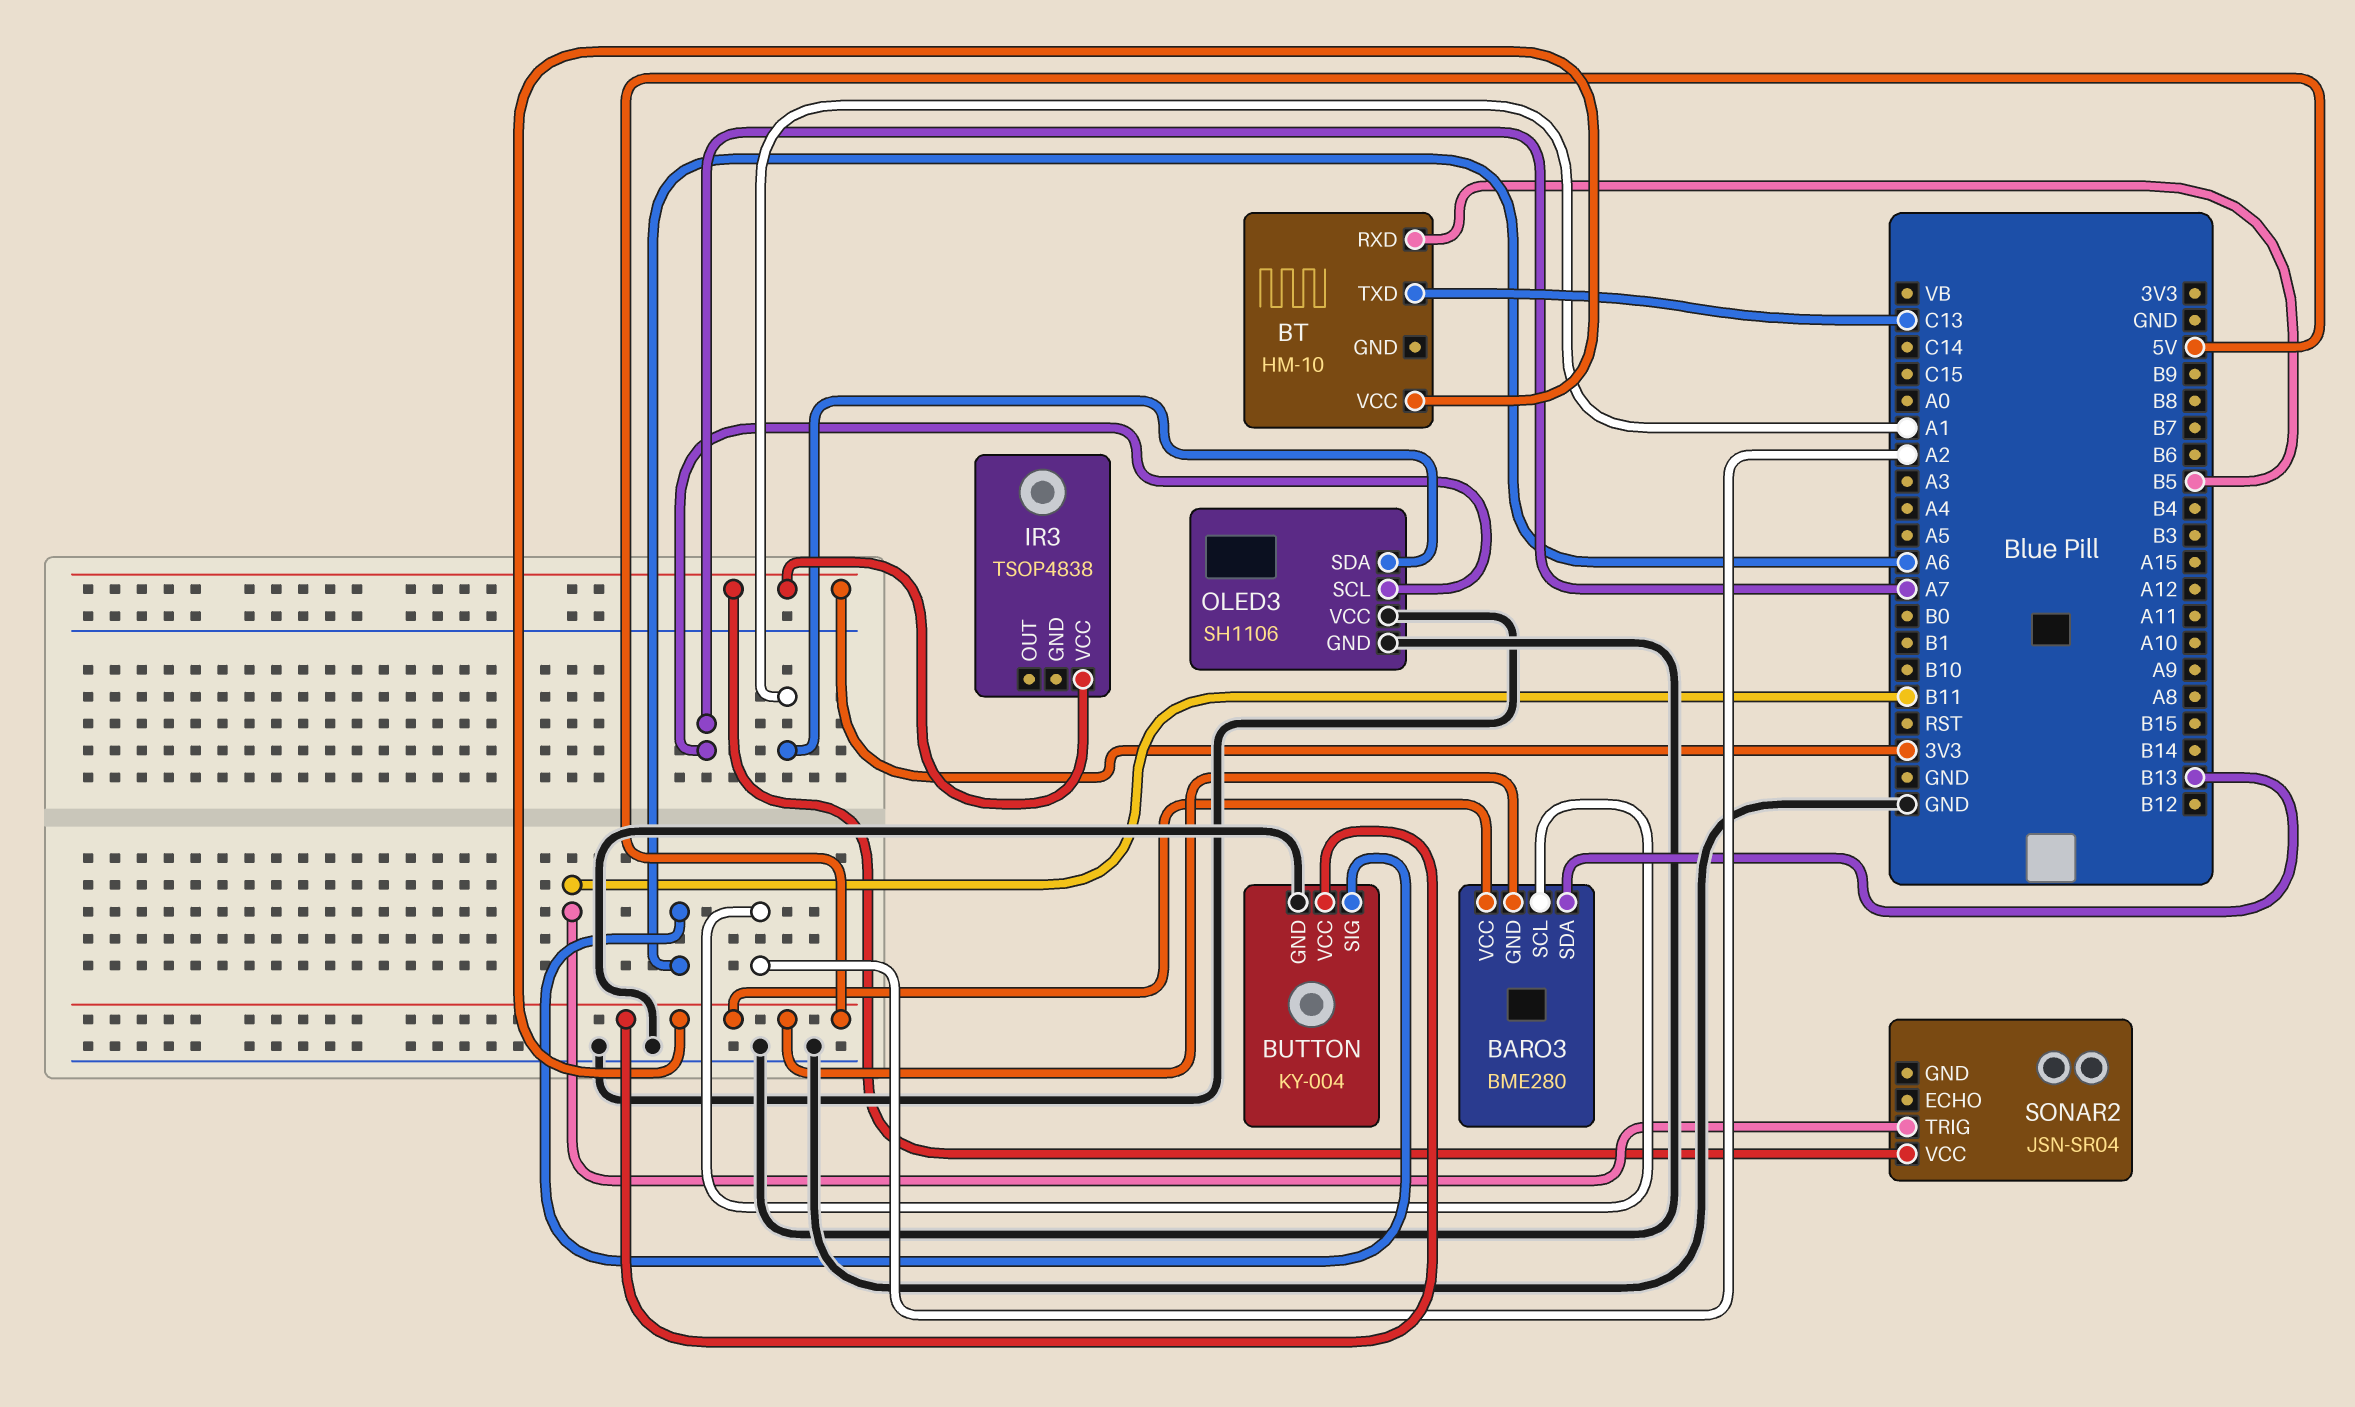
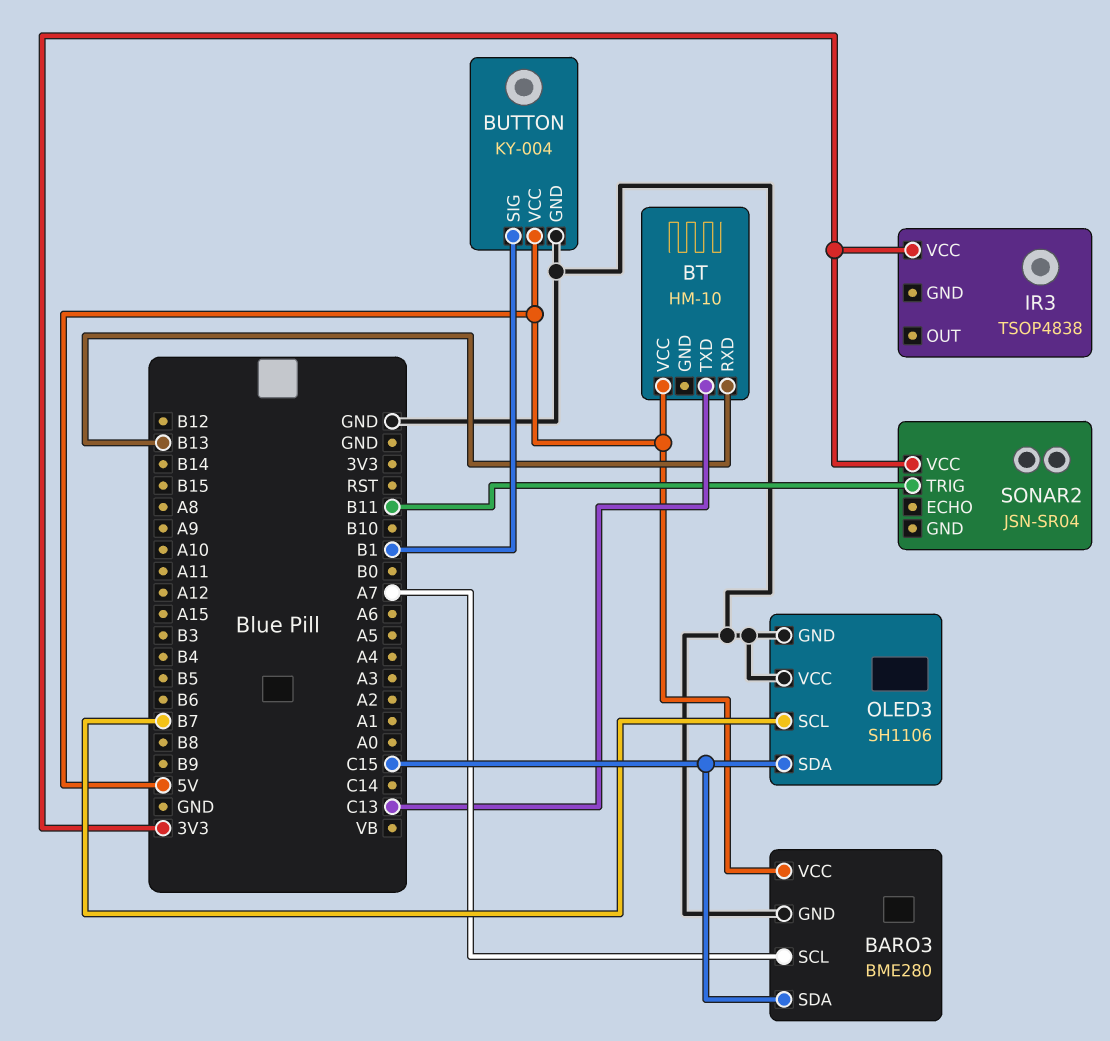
BARO3 pin GND: 5V -> GND
BARO3 pin SCL: A2 -> A7
BARO3 pin SDA: B13 -> C15
BT pin RXD: B5 -> B13
BUTTON pin SIG: A6 -> B1
OLED3 pin SCL: A7 -> B7
OLED3 pin SDA: A1 -> C15

